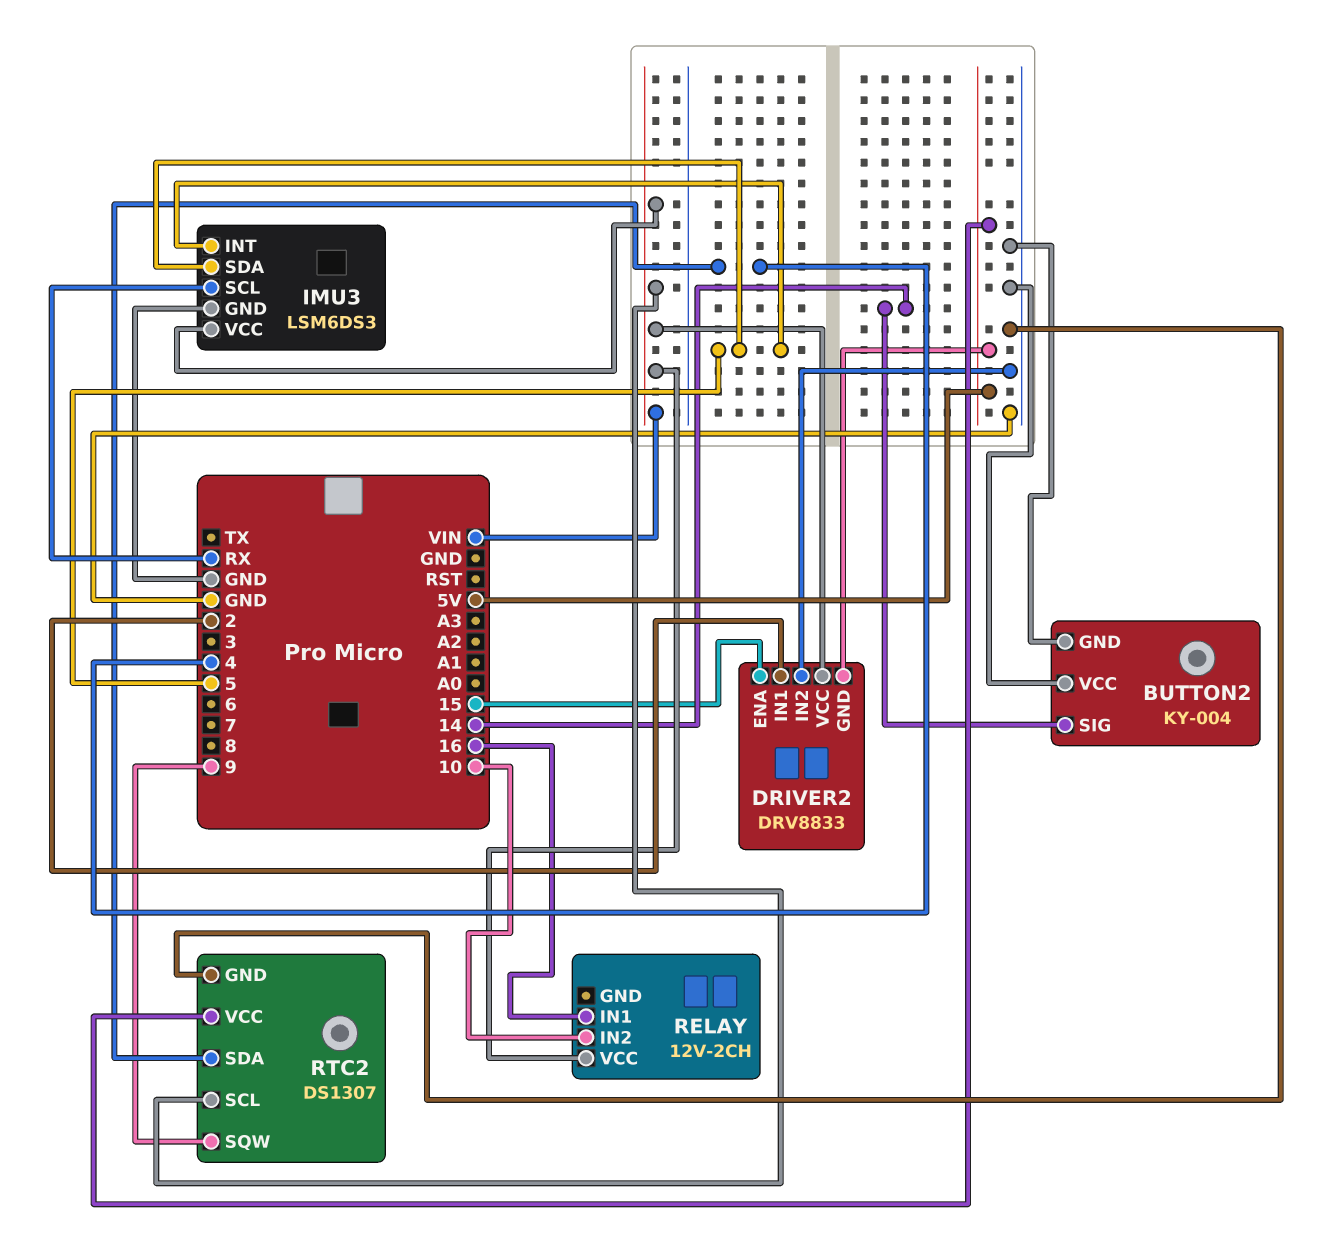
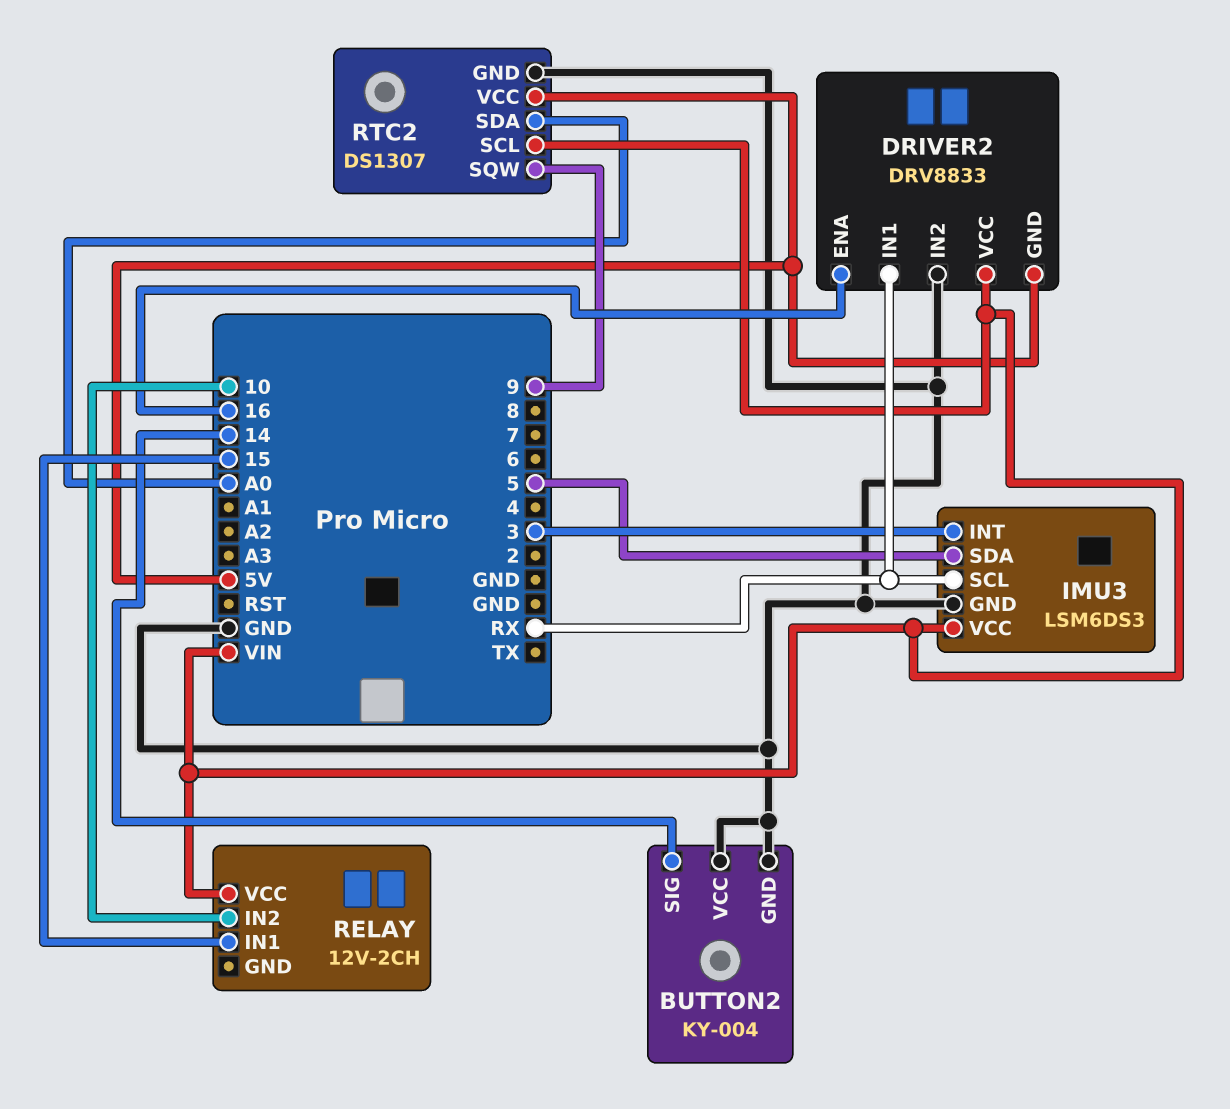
DRIVER2 pin ENA: 15 -> 16
DRIVER2 pin IN1: 2 -> RX
IMU3 pin INT: 5 -> 3
RELAY pin IN1: 16 -> 15
RTC2 pin SDA: 4 -> A0

